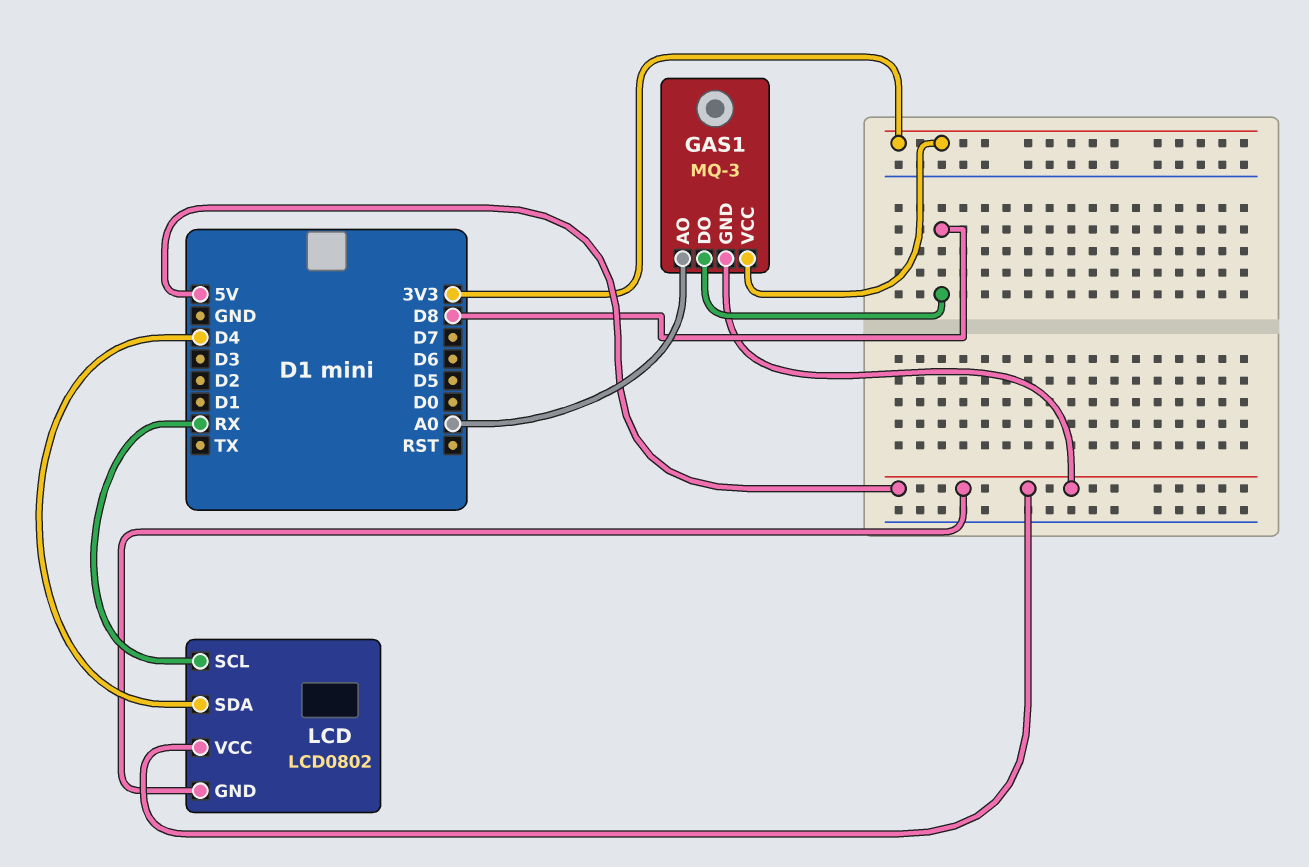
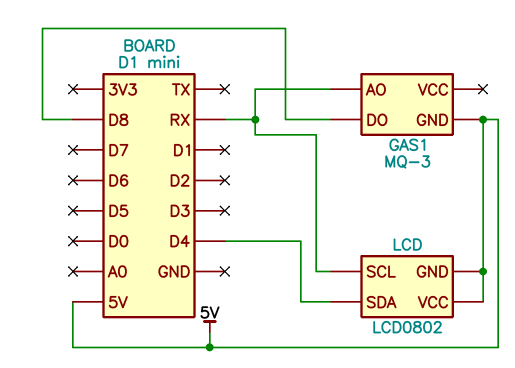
GAS1 pin AO: A0 -> RX
GAS1 pin VCC: 3V3 -> none

